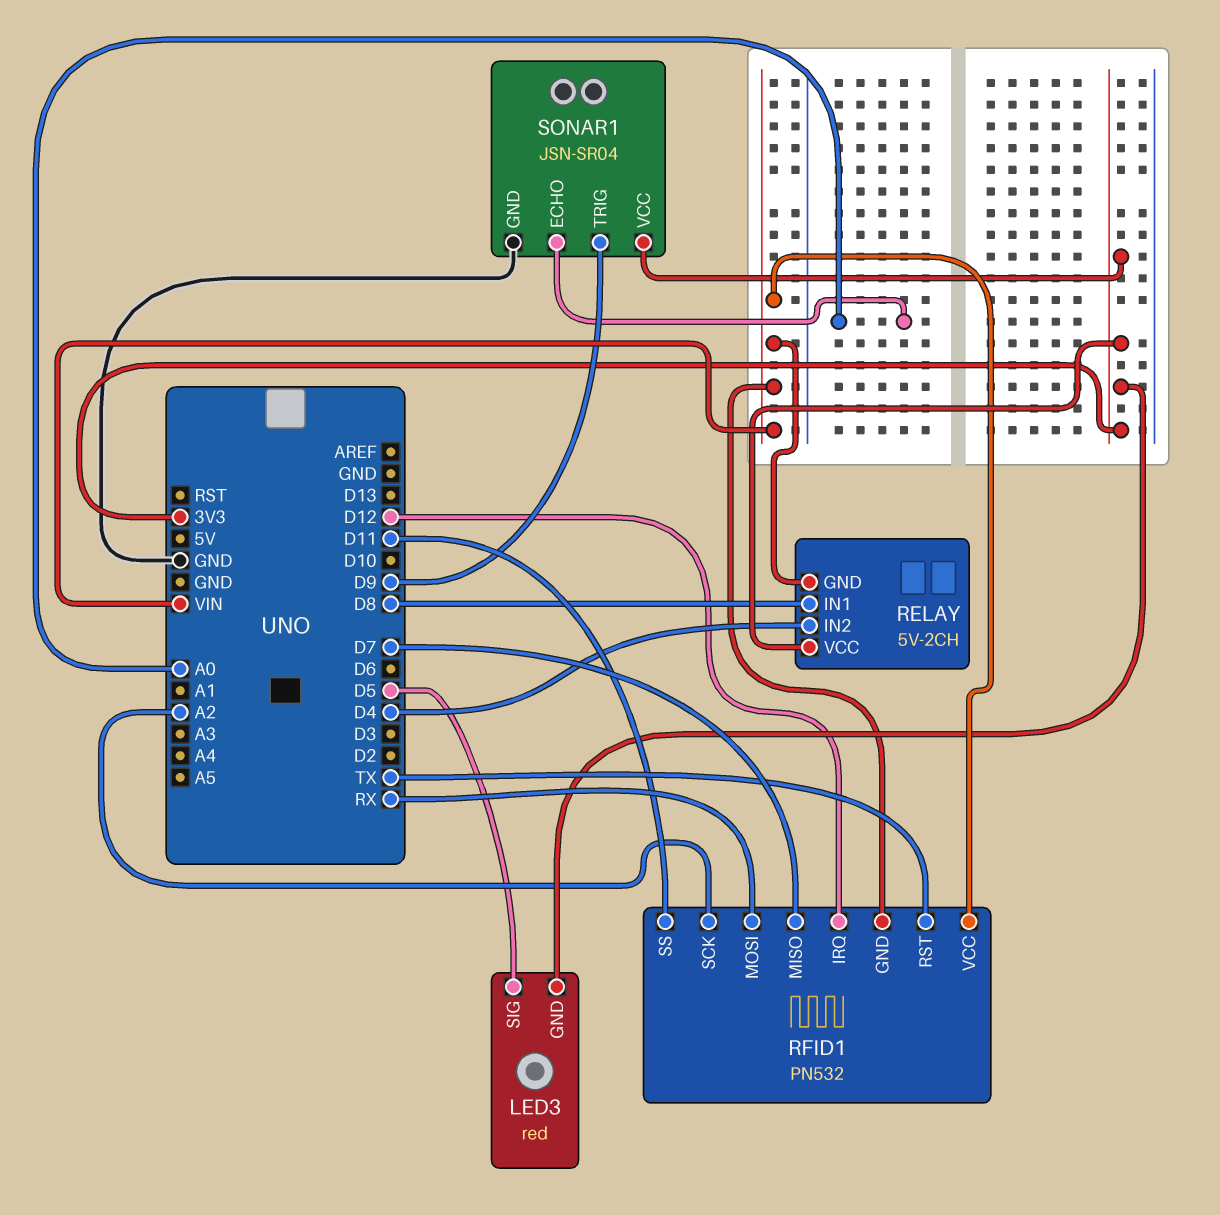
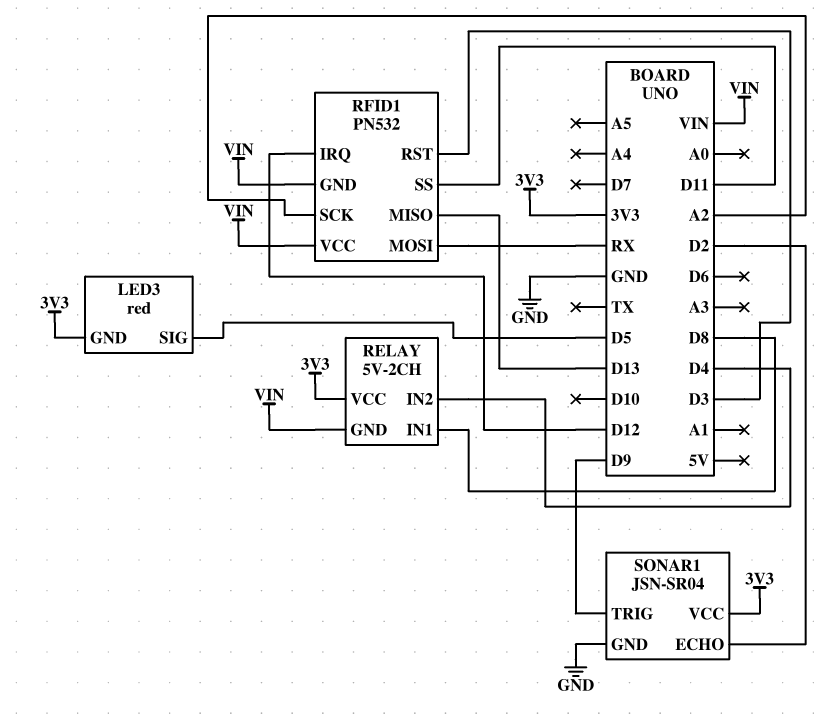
RFID1 pin MISO: D7 -> D13
RFID1 pin RST: TX -> D3
SONAR1 pin ECHO: A0 -> D2

